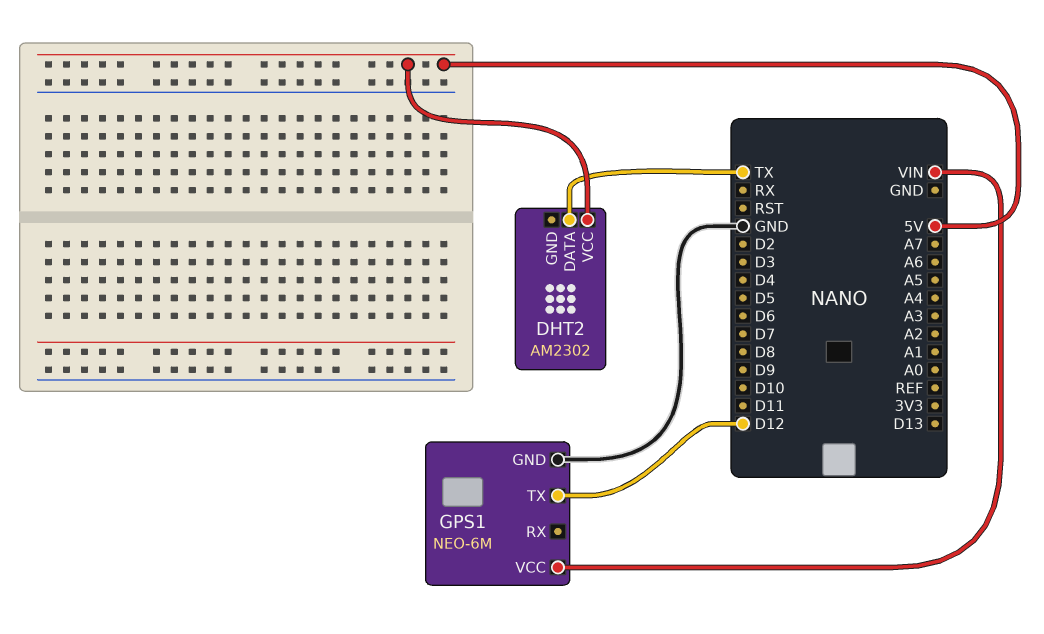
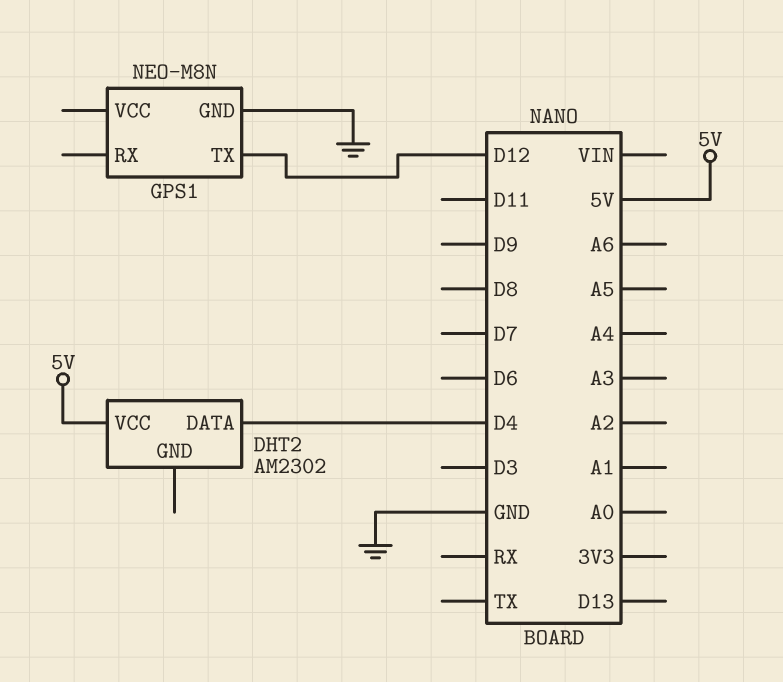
DHT2 pin DATA: TX -> D4
GPS1: NEO-6M -> NEO-M8N
GPS1 pin VCC: VIN -> none

